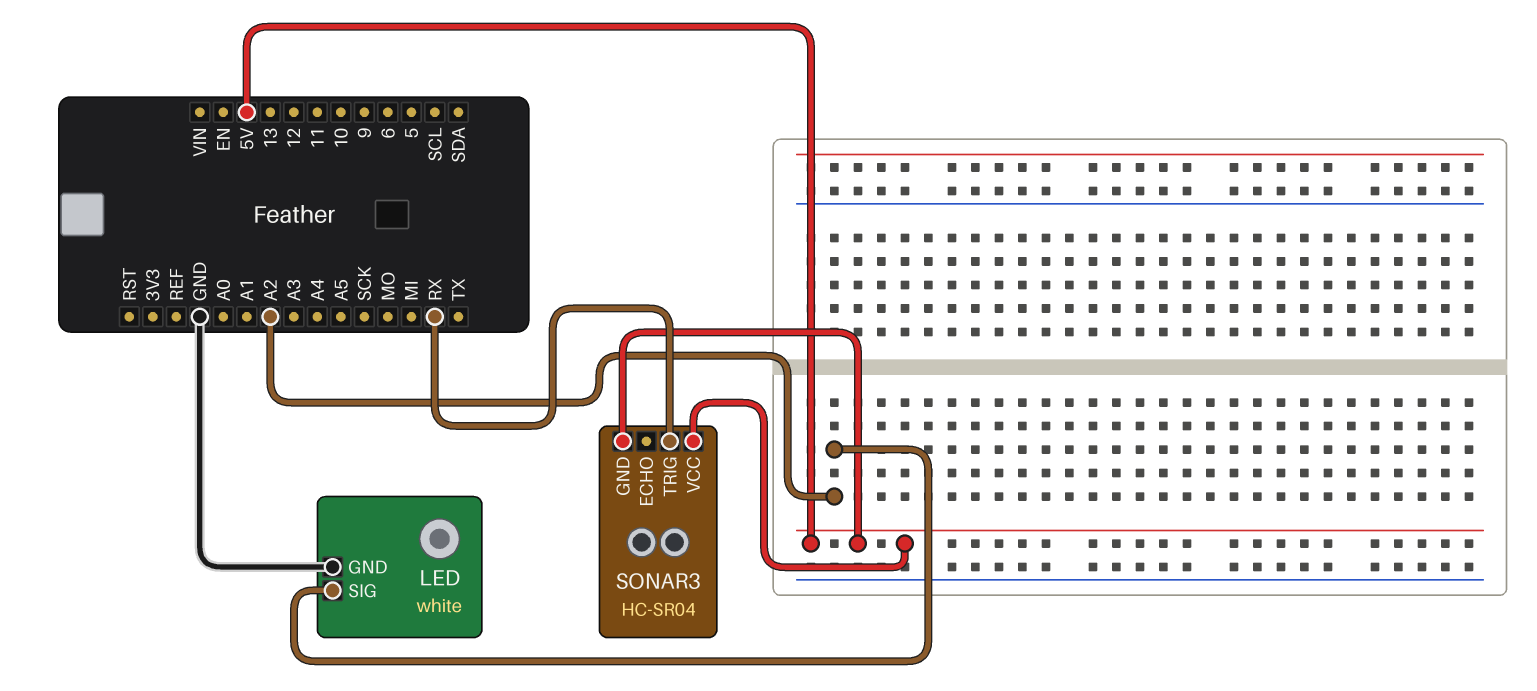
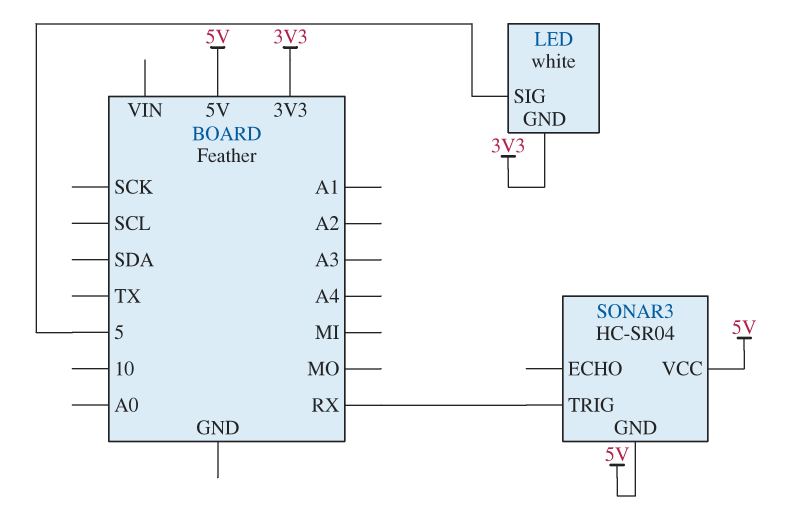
LED pin GND: GND -> 3V3
LED pin SIG: A2 -> 5

